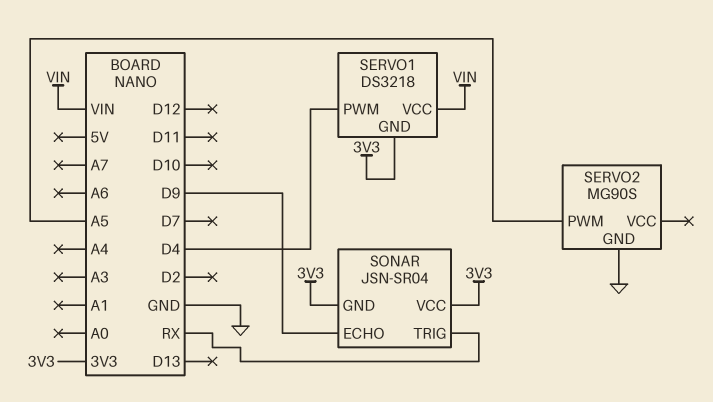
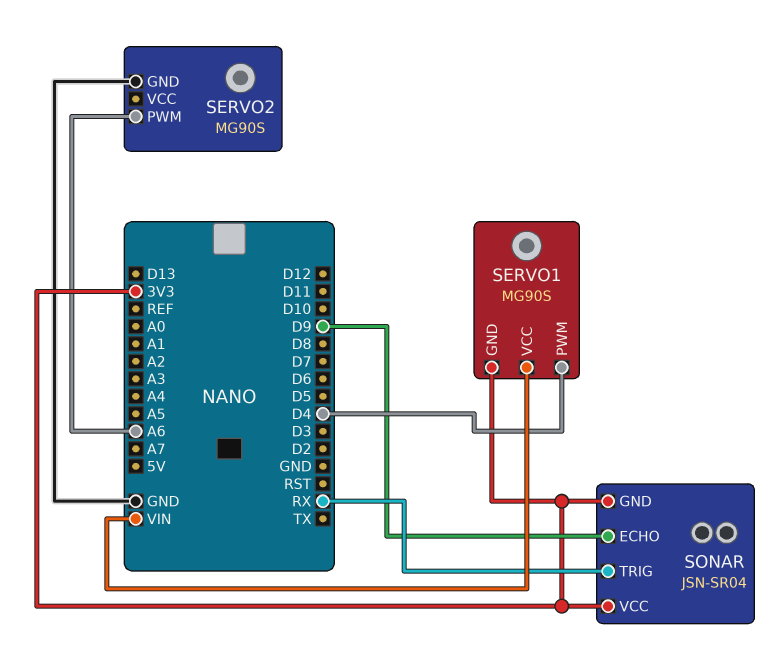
SERVO1: DS3218 -> MG90S
SERVO2 pin PWM: A5 -> A6

